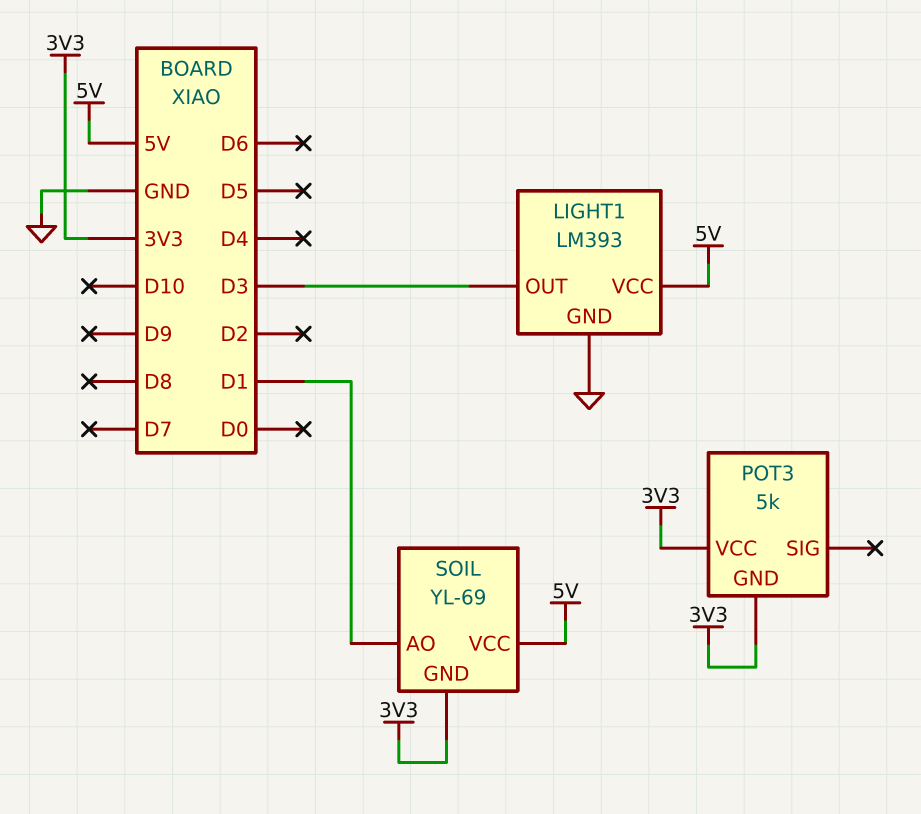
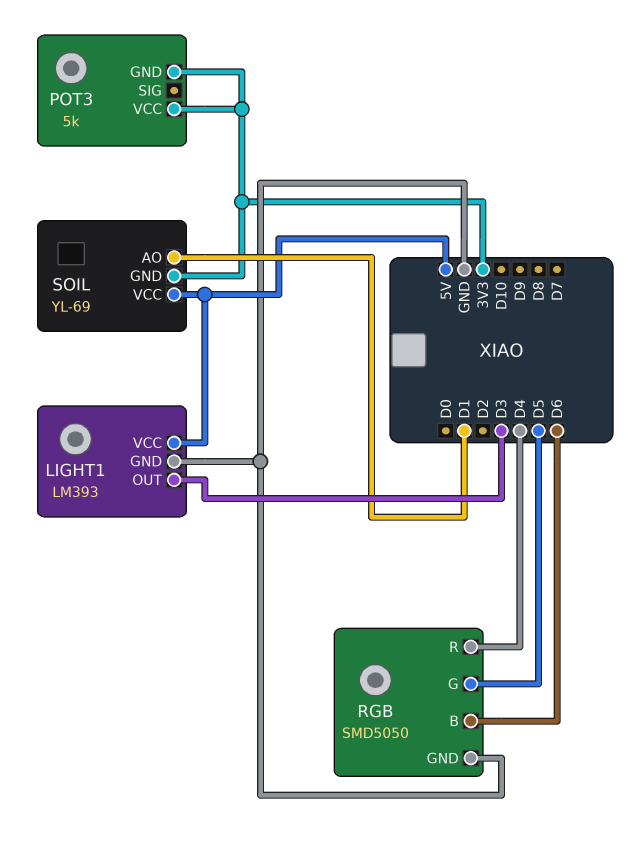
RGB: none -> SMD5050
RGB pin B: none -> D6
RGB pin G: none -> D5
RGB pin GND: none -> GND
RGB pin R: none -> D4

